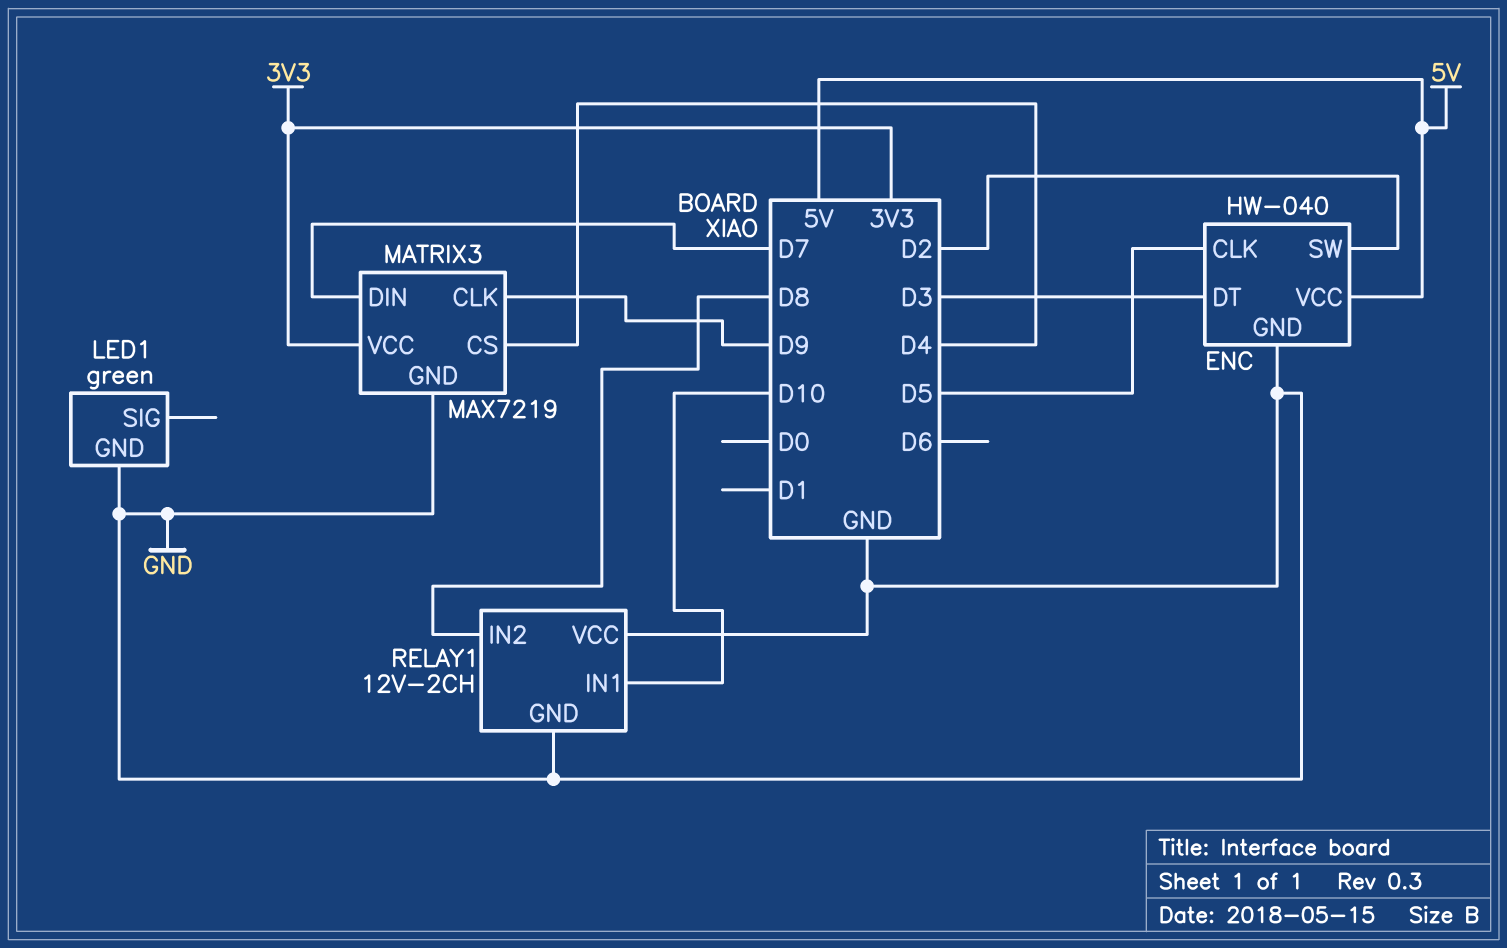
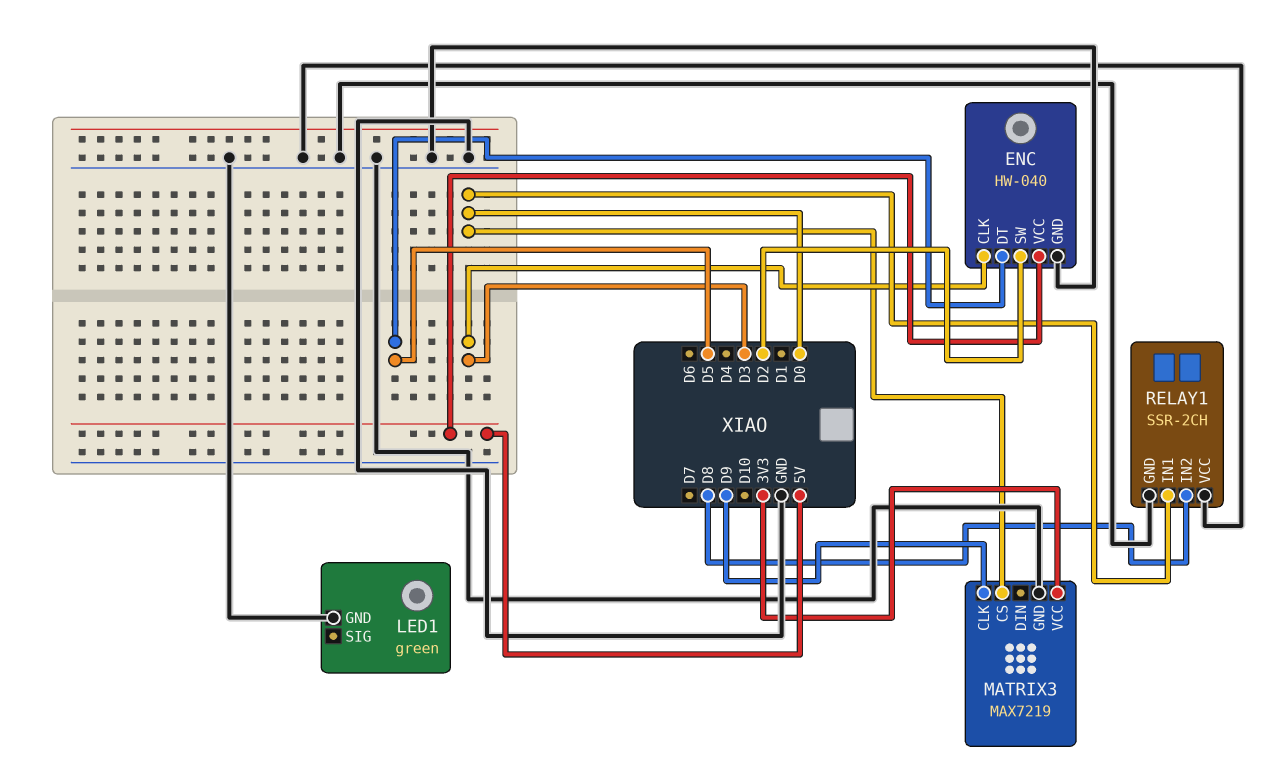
ENC pin CLK: D5 -> D3
ENC pin DT: D3 -> D5
MATRIX3 pin CS: D4 -> D0
MATRIX3 pin DIN: D7 -> none
RELAY1: 12V-2CH -> SSR-2CH
RELAY1 pin IN1: D10 -> D0

